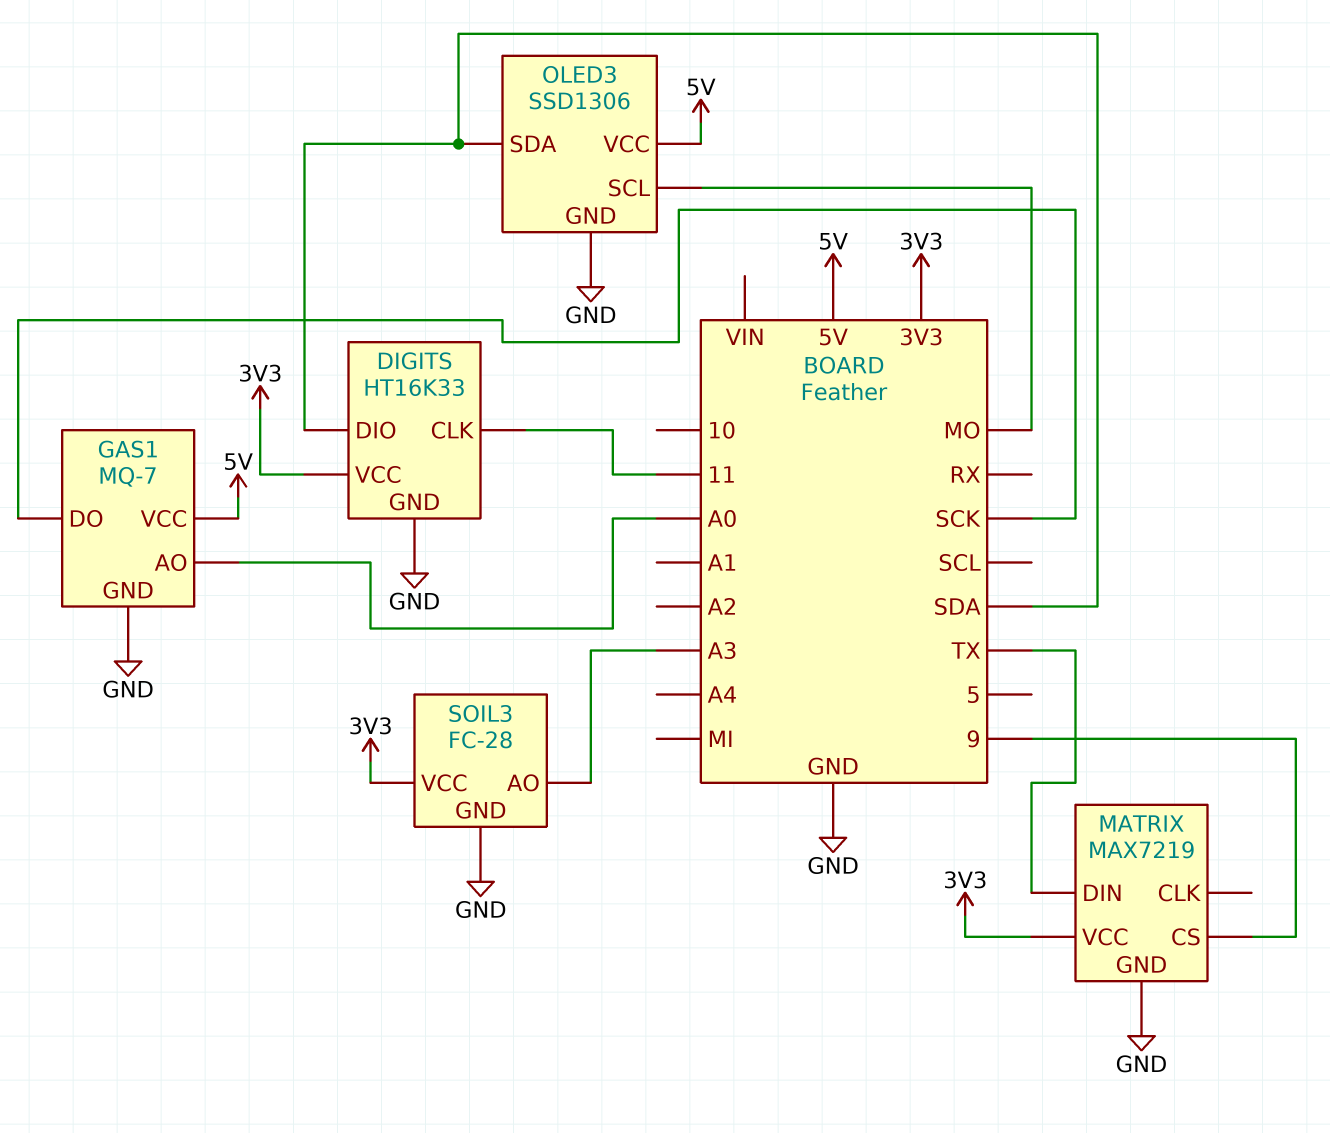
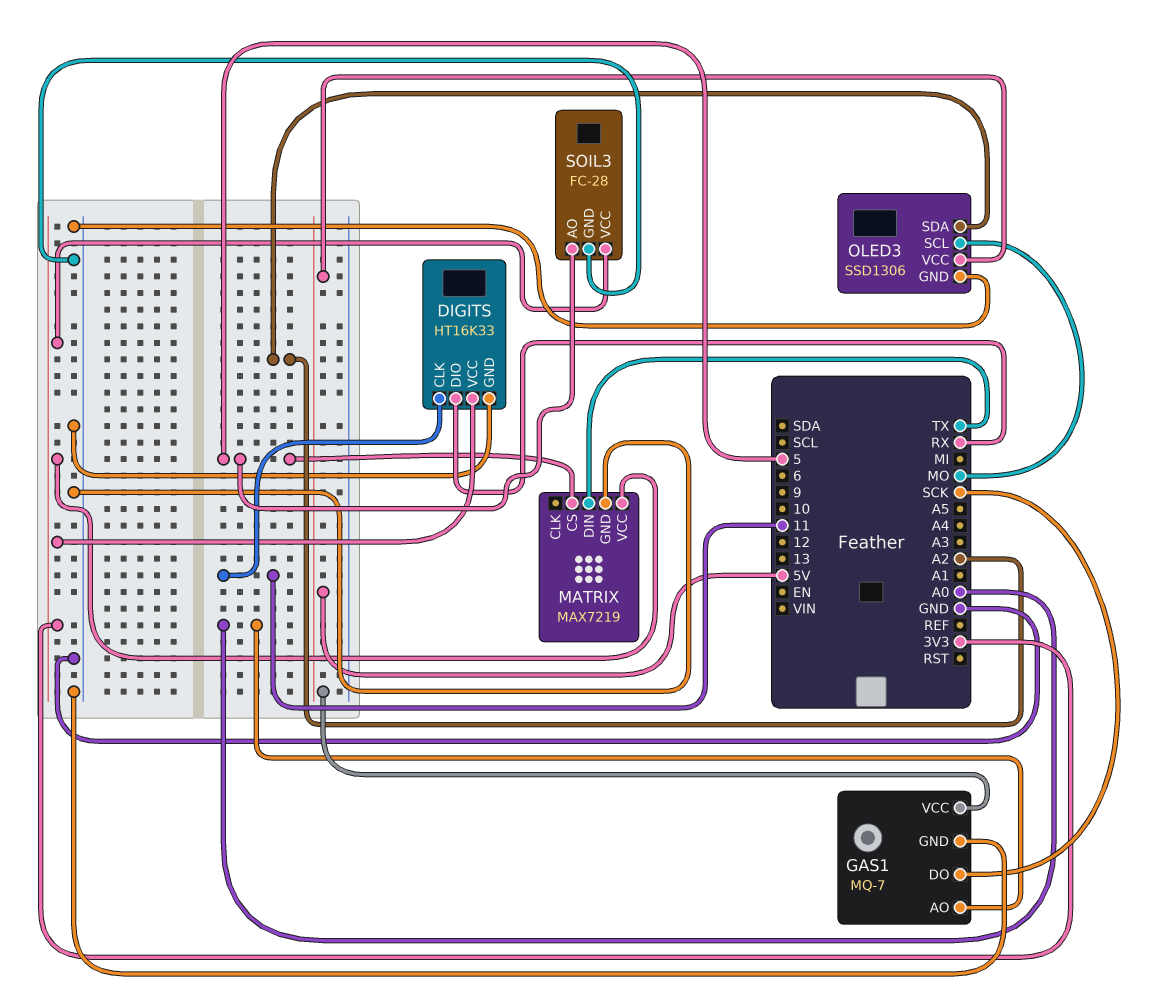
DIGITS pin DIO: SDA -> RX
MATRIX pin CS: 9 -> 5
OLED3 pin SDA: SDA -> A2
SOIL3 pin AO: A3 -> 5

